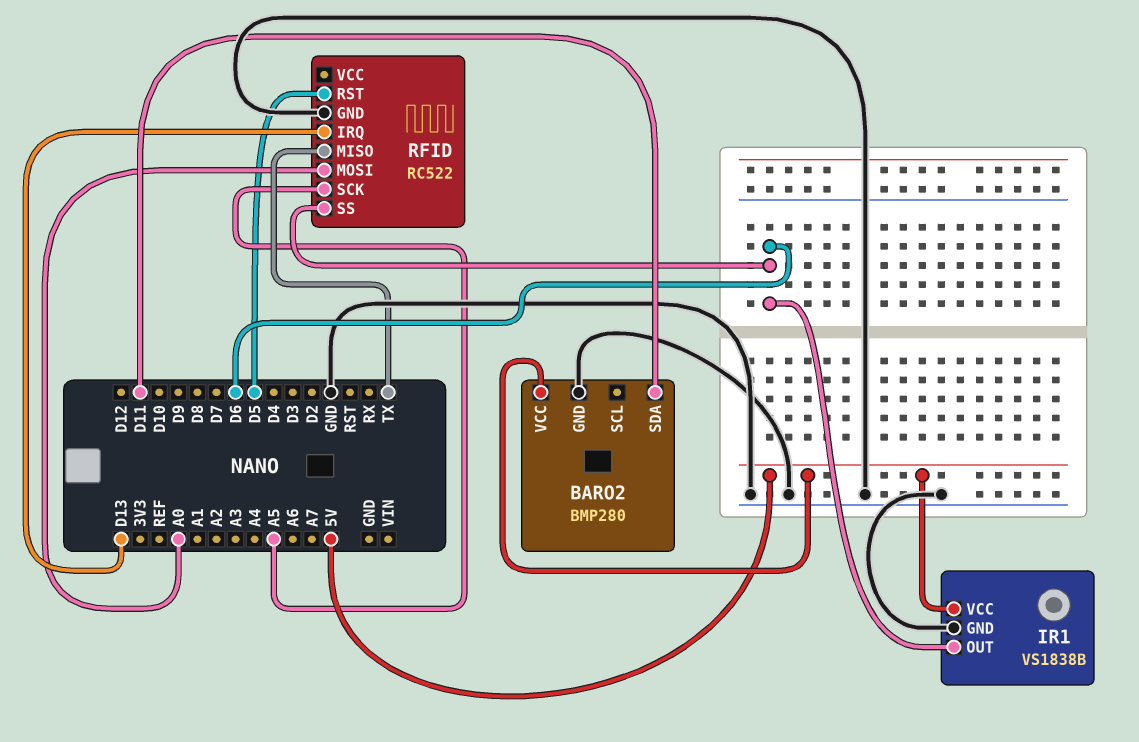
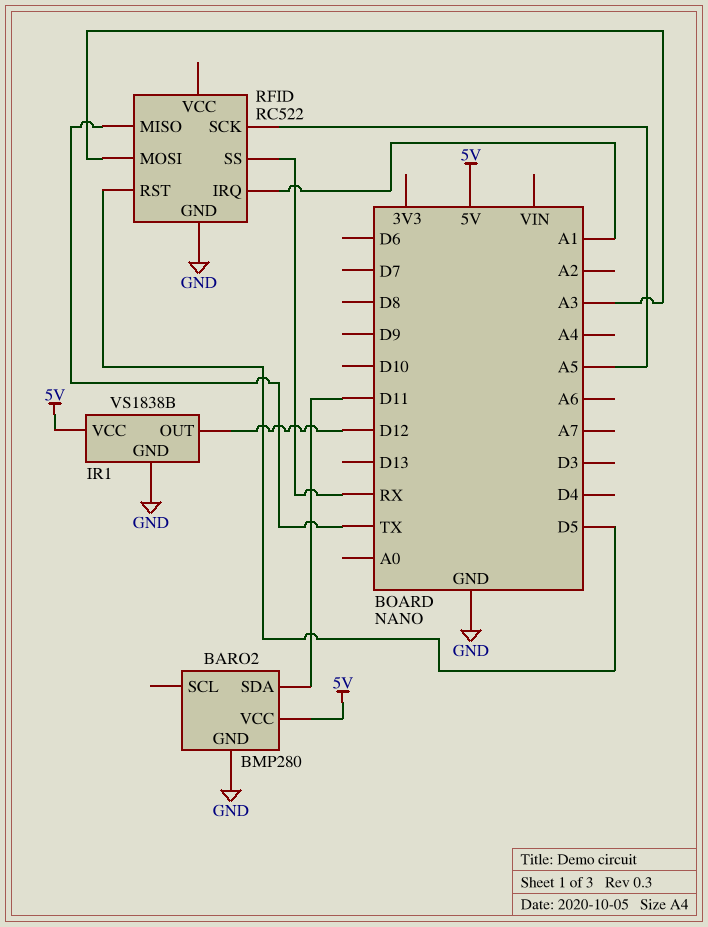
IR1 pin OUT: D6 -> D12
RFID pin IRQ: D13 -> A1
RFID pin MOSI: A0 -> A3
RFID pin SS: D6 -> RX

